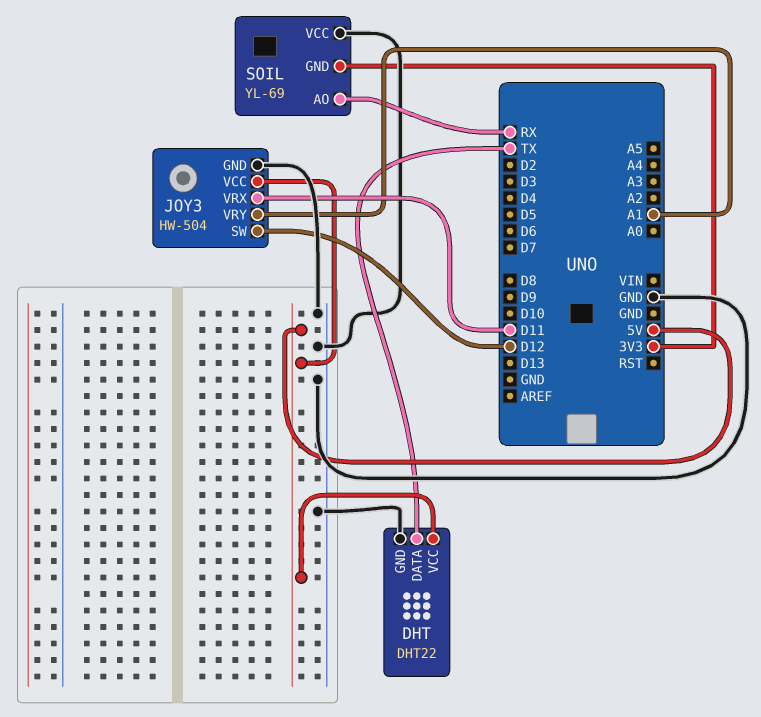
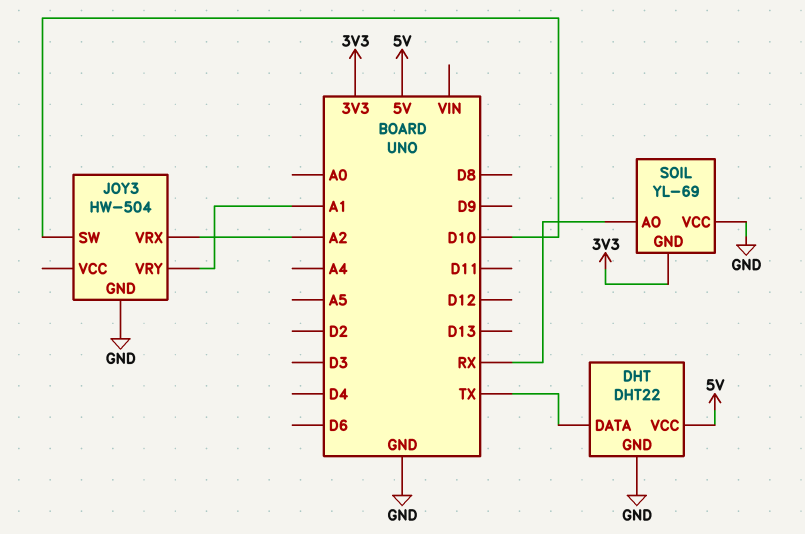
JOY3 pin SW: D12 -> D10
JOY3 pin VCC: 5V -> none
JOY3 pin VRX: D11 -> A2

